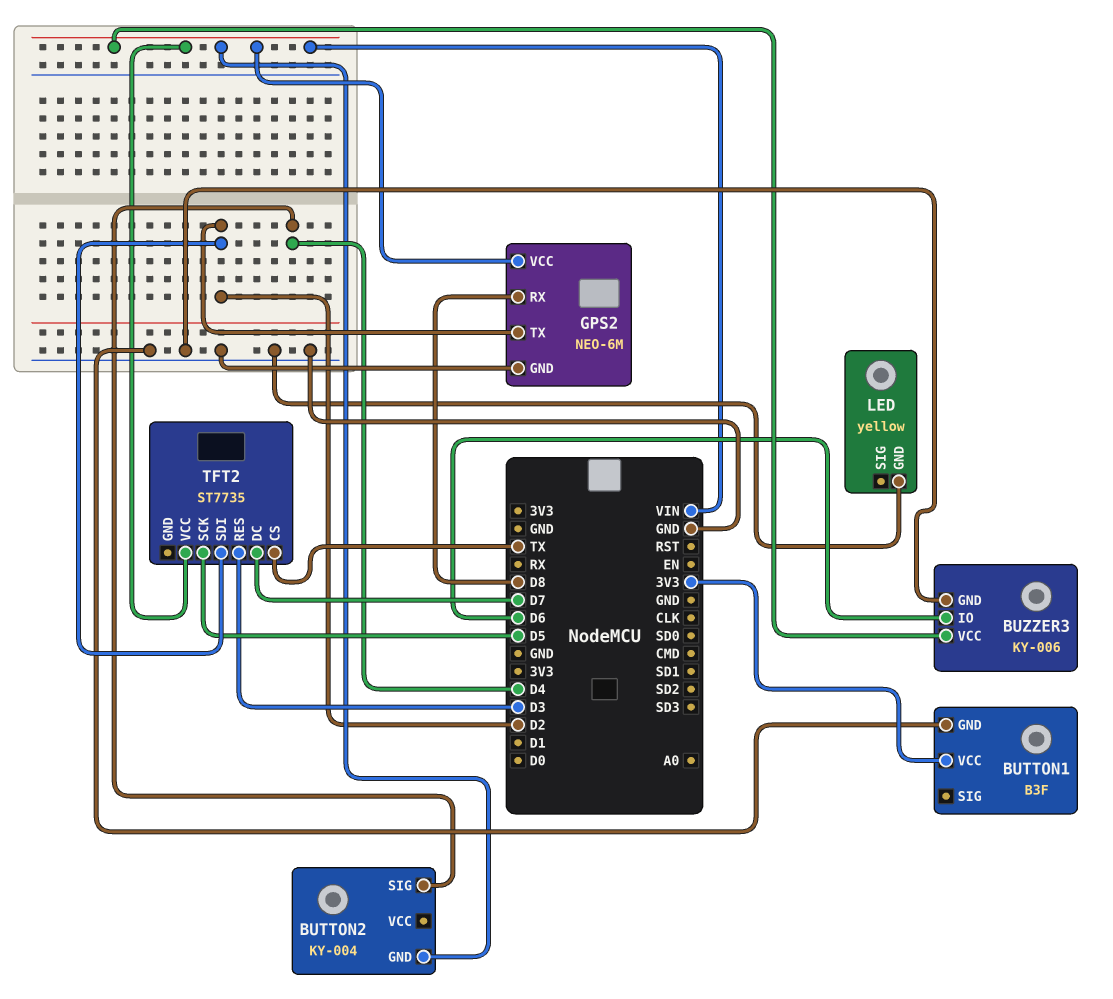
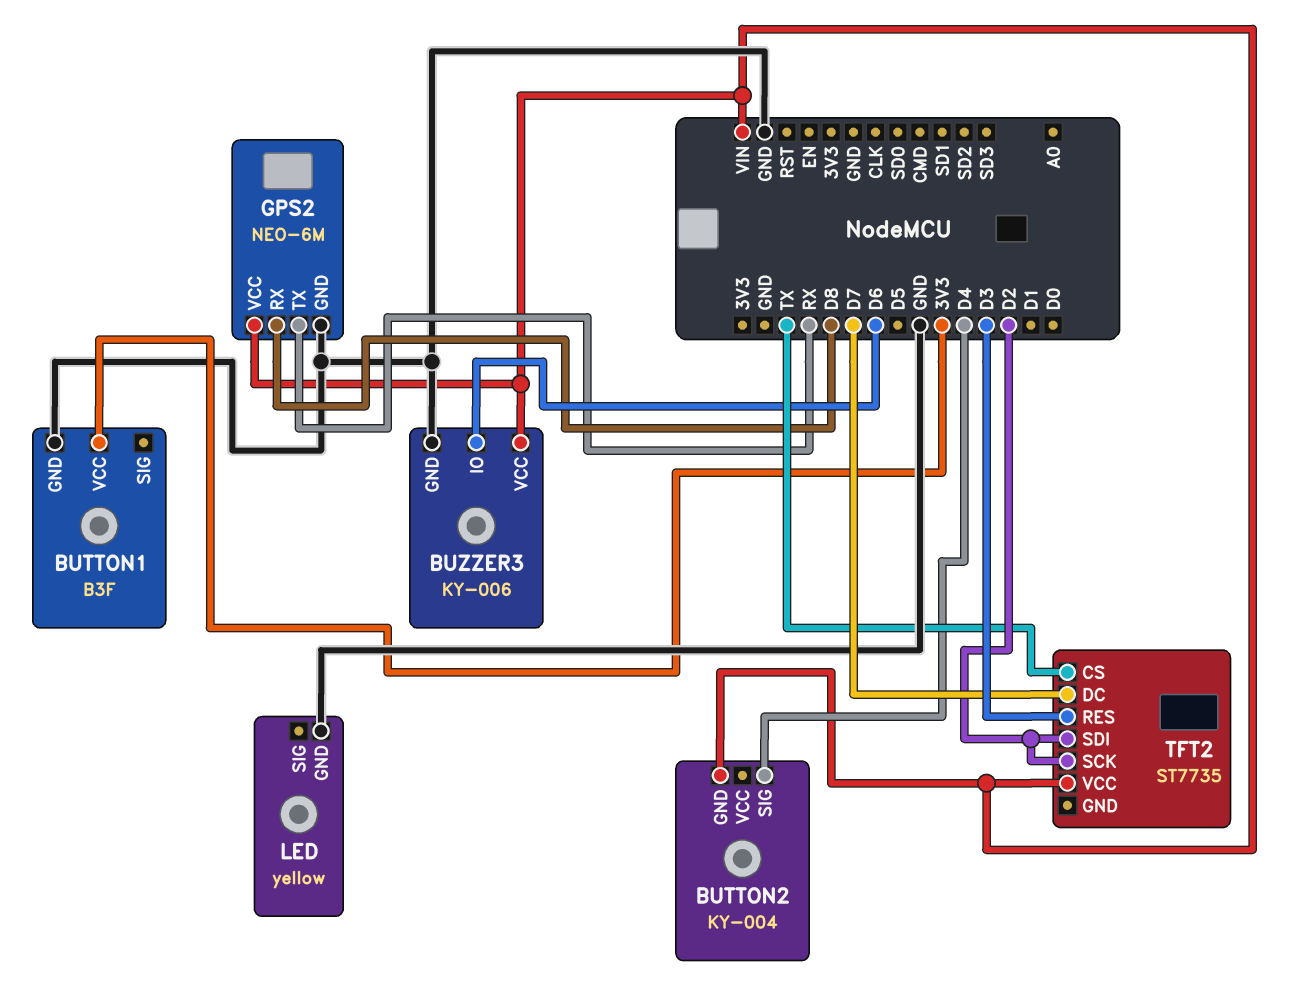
GPS2 pin TX: D2 -> RX
TFT2 pin SCK: D5 -> D2

